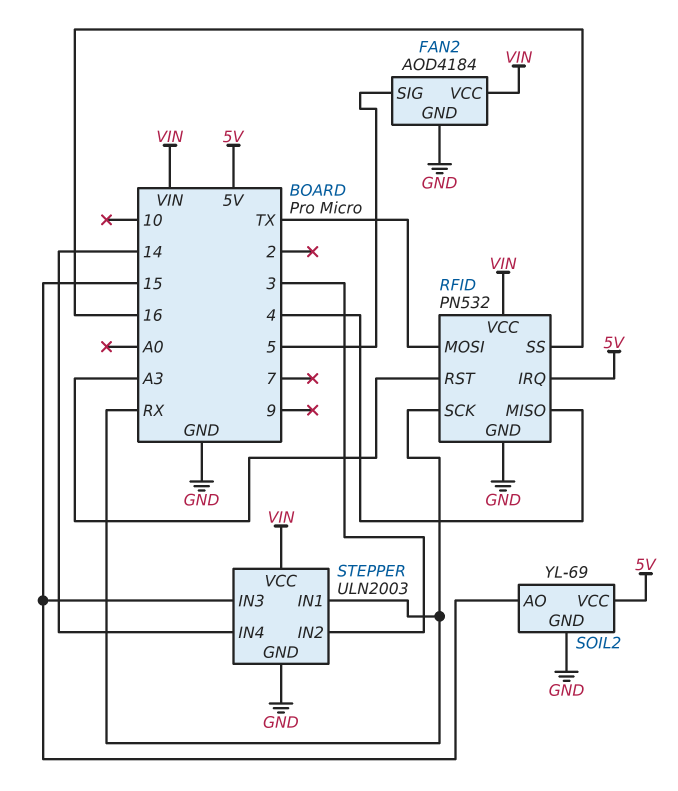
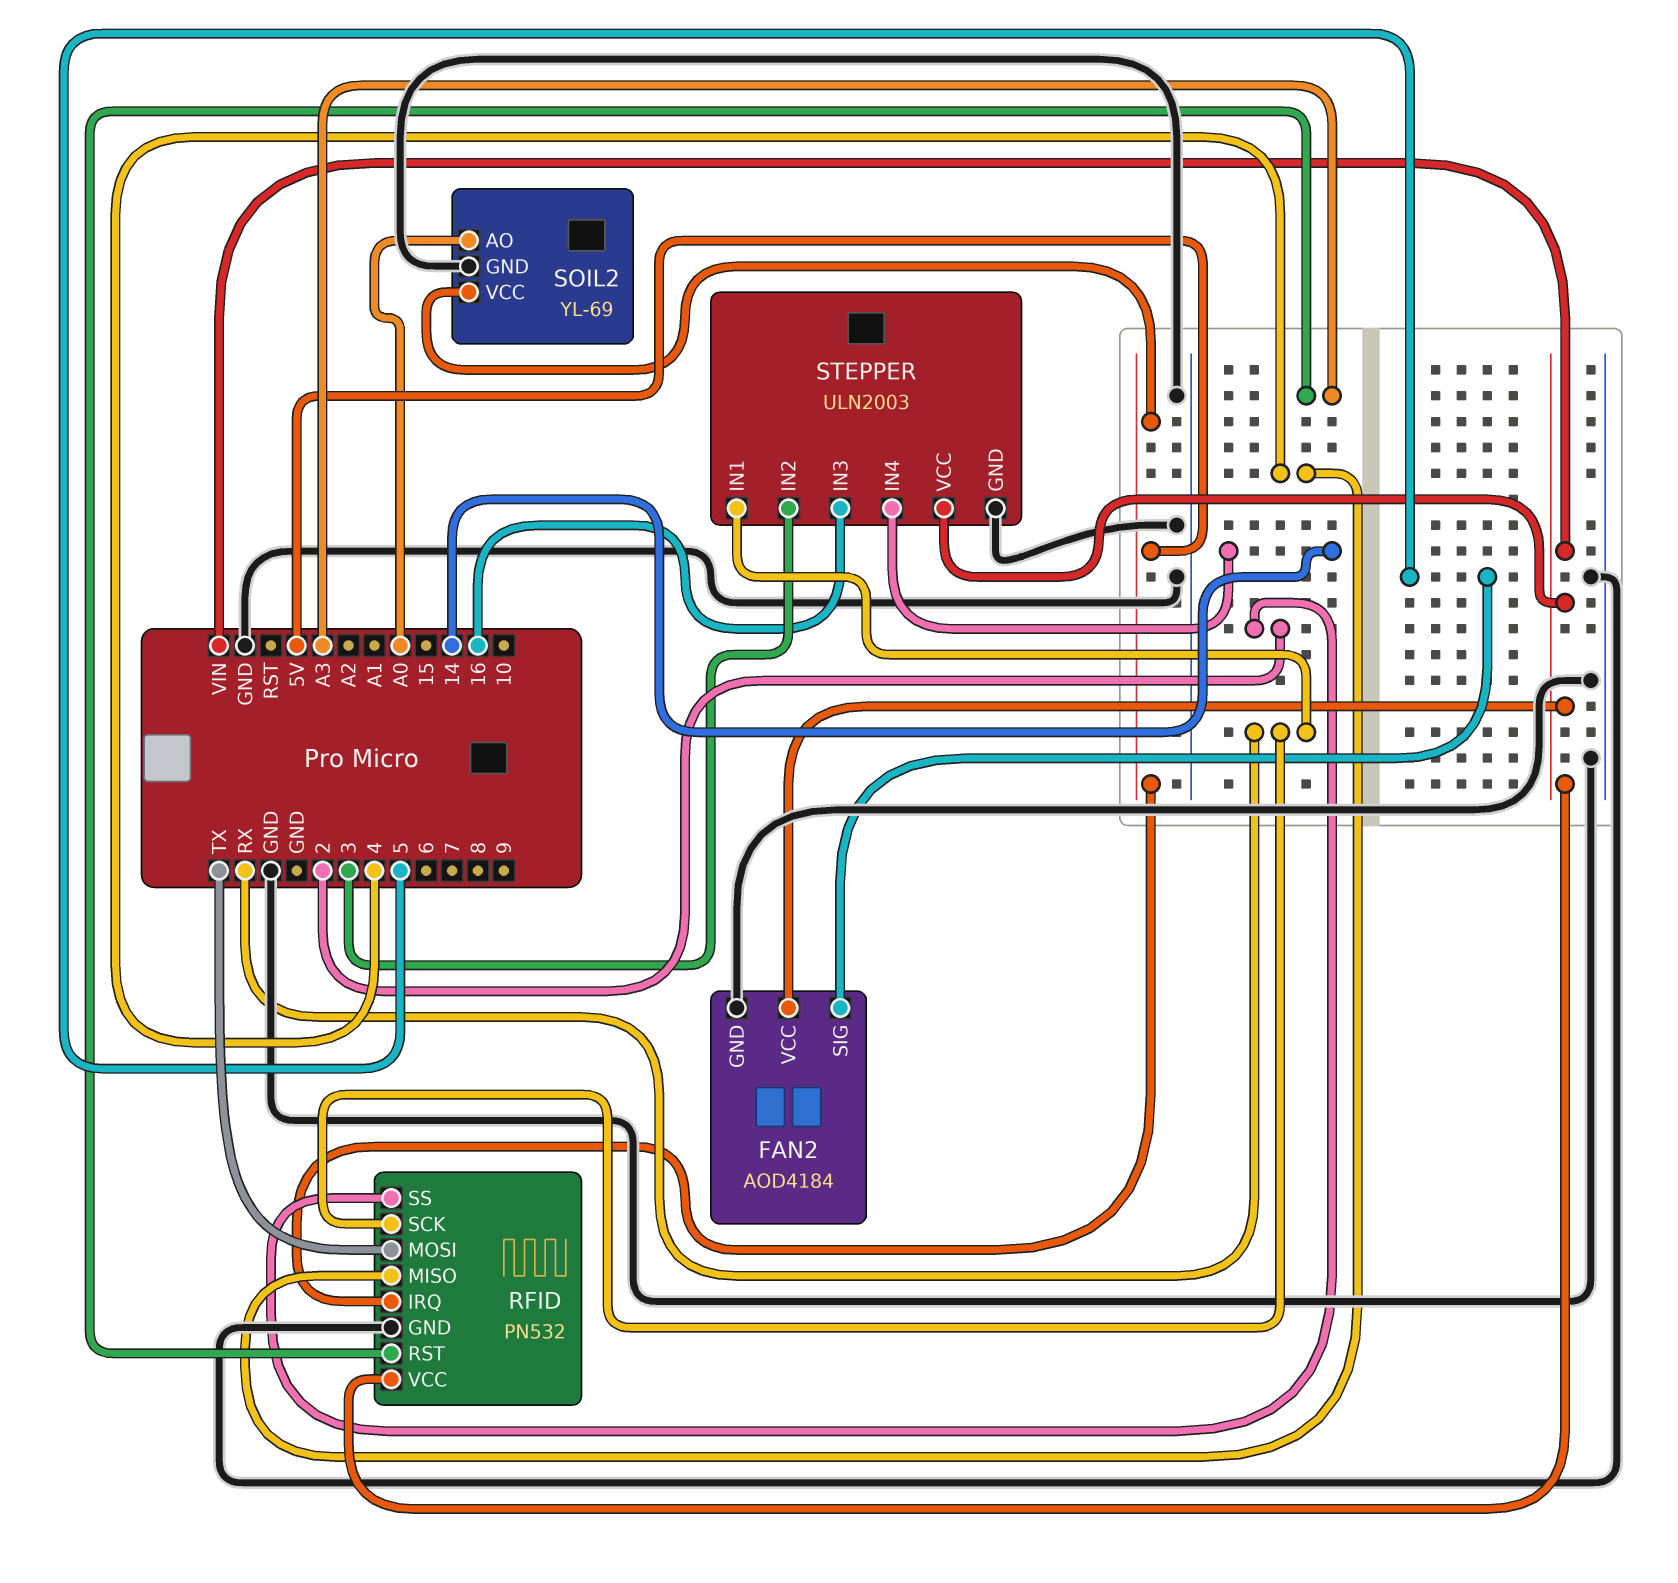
RFID pin SS: 16 -> 2
SOIL2 pin AO: 15 -> A0
STEPPER pin IN3: 15 -> 16

